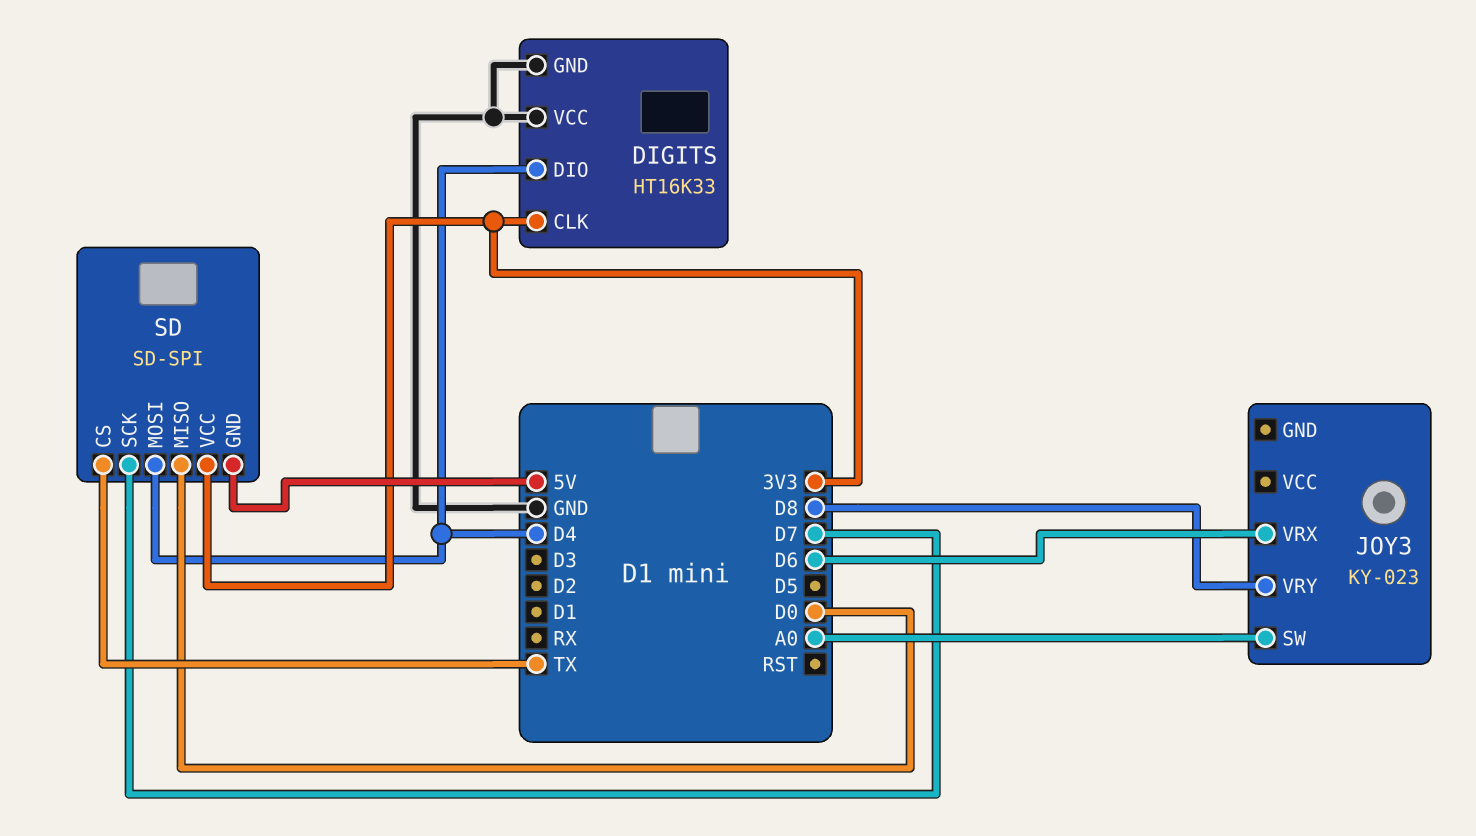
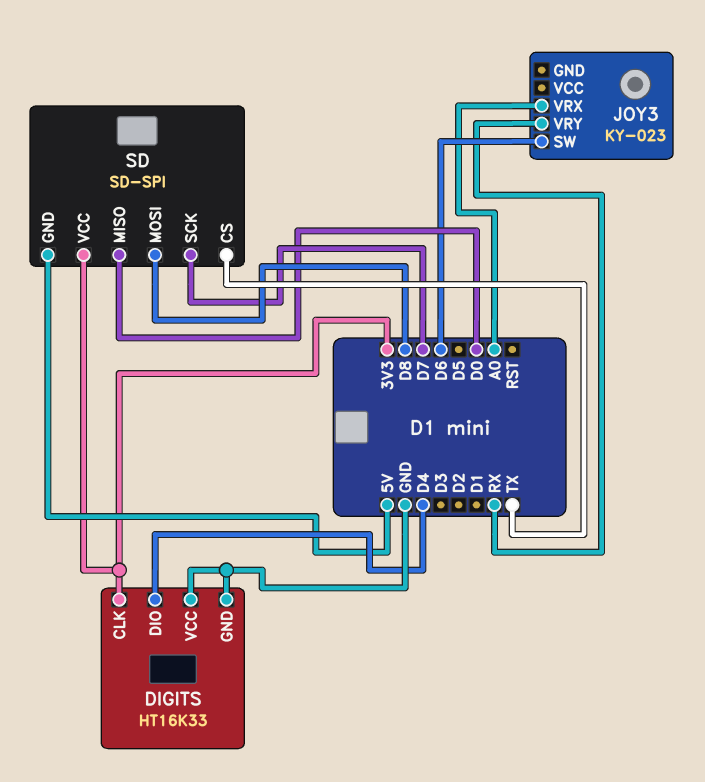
JOY3 pin SW: A0 -> D6
JOY3 pin VRX: D6 -> A0
JOY3 pin VRY: D8 -> RX
SD pin MOSI: D4 -> D8

